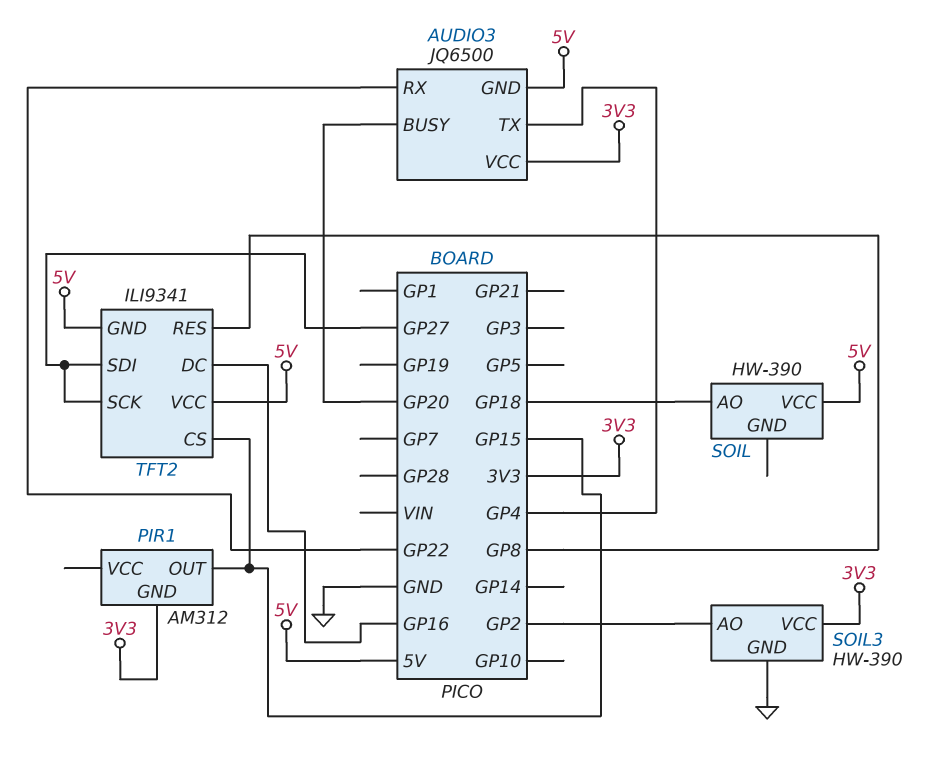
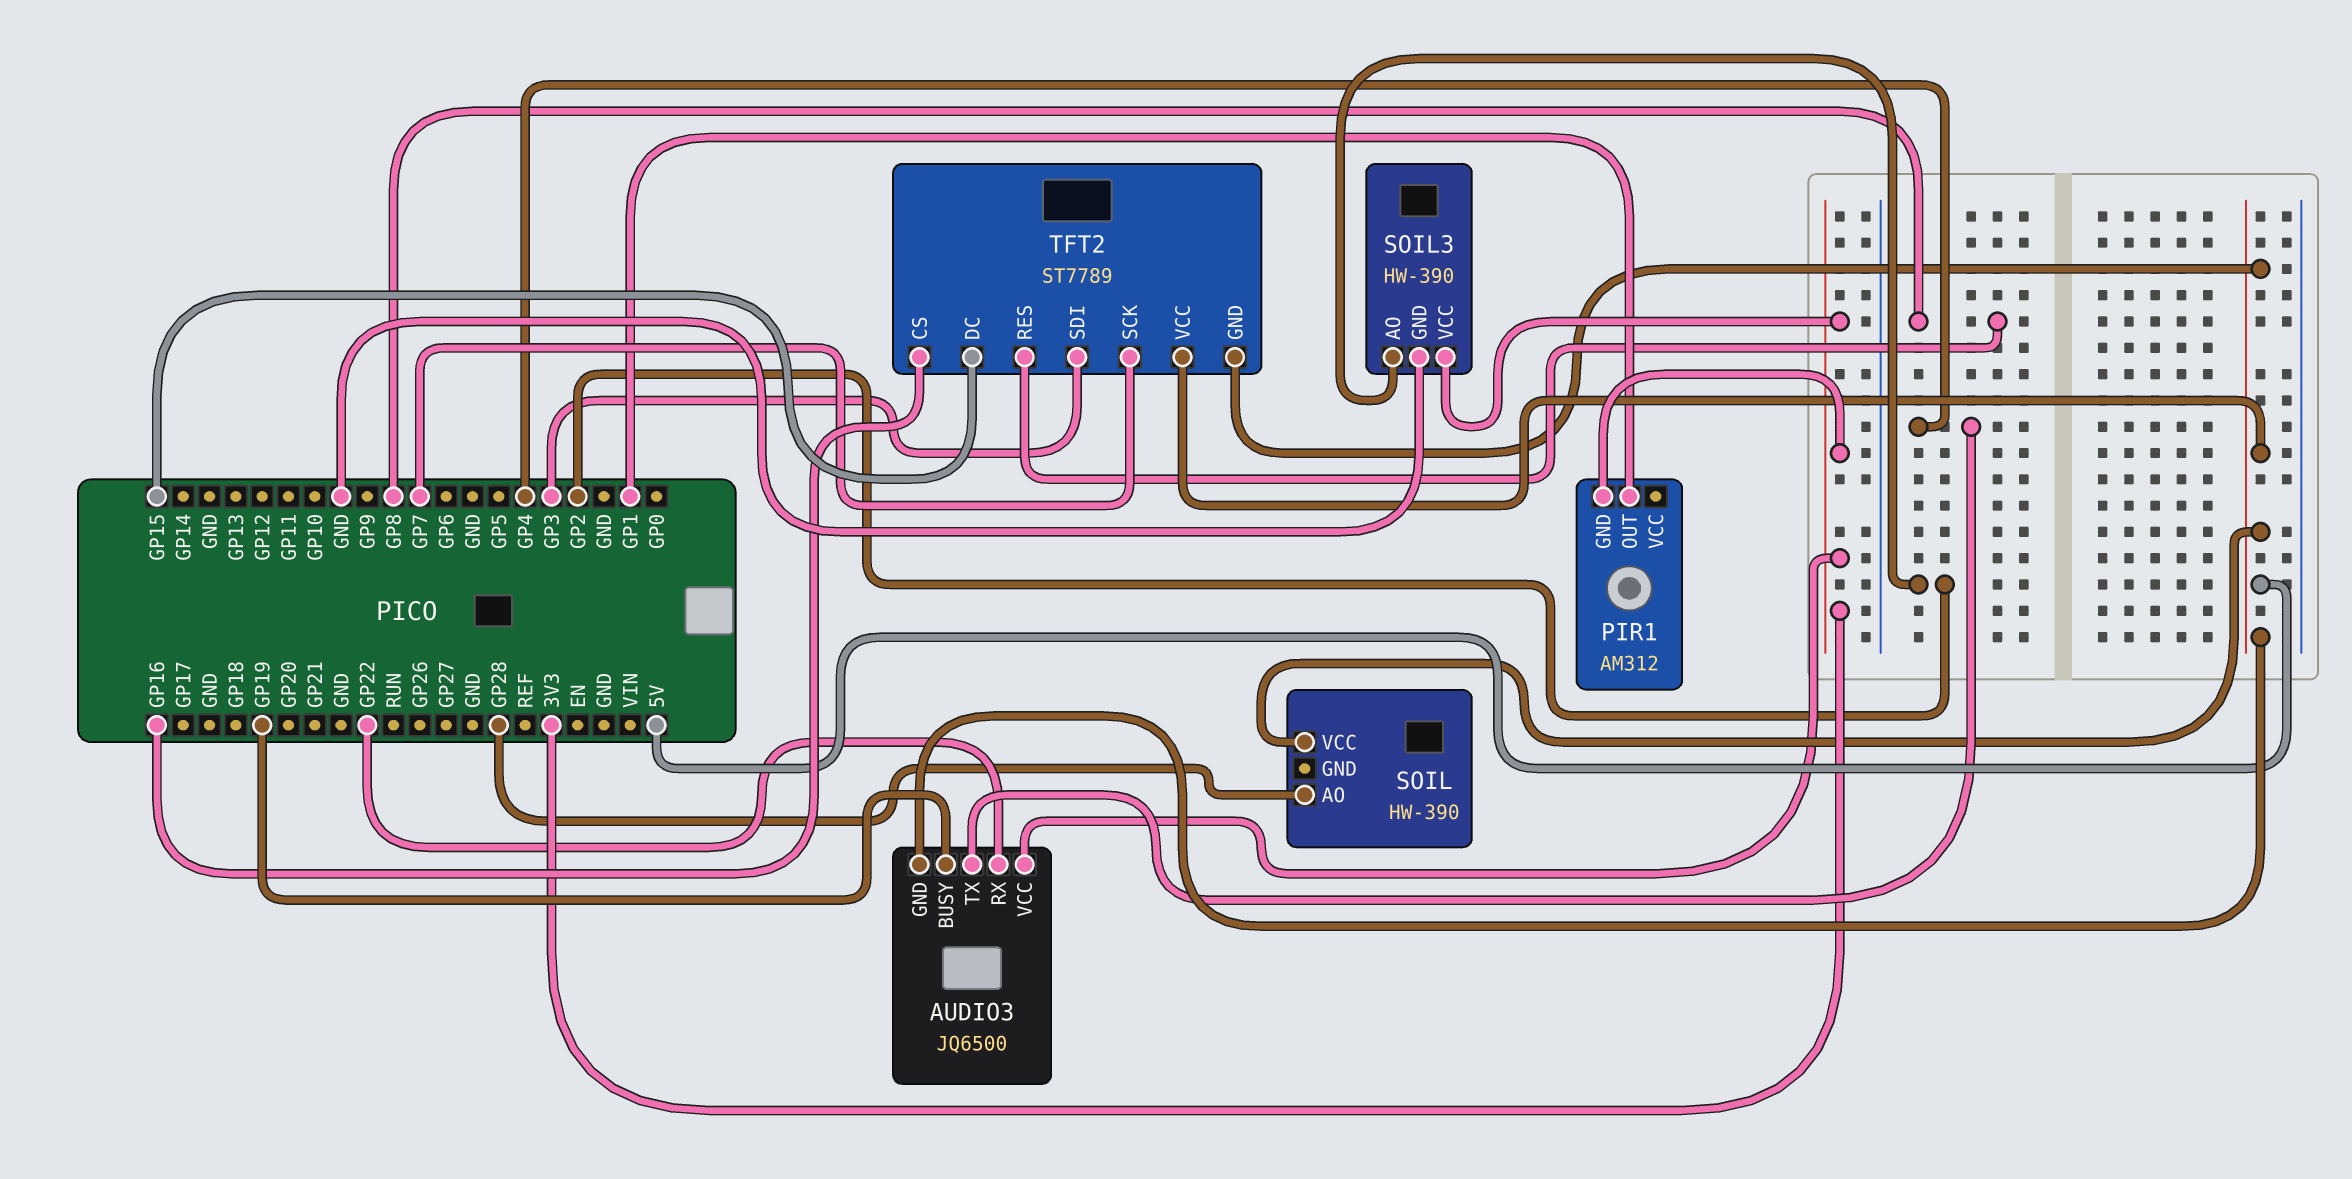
AUDIO3 pin BUSY: GP20 -> GP19
PIR1 pin OUT: GP15 -> GP1
SOIL pin AO: GP18 -> GP28
TFT2: ILI9341 -> ST7789
TFT2 pin CS: GP15 -> GP16
TFT2 pin DC: GP16 -> GP15
TFT2 pin SCK: GP27 -> GP7
TFT2 pin SDI: GP27 -> GP3

